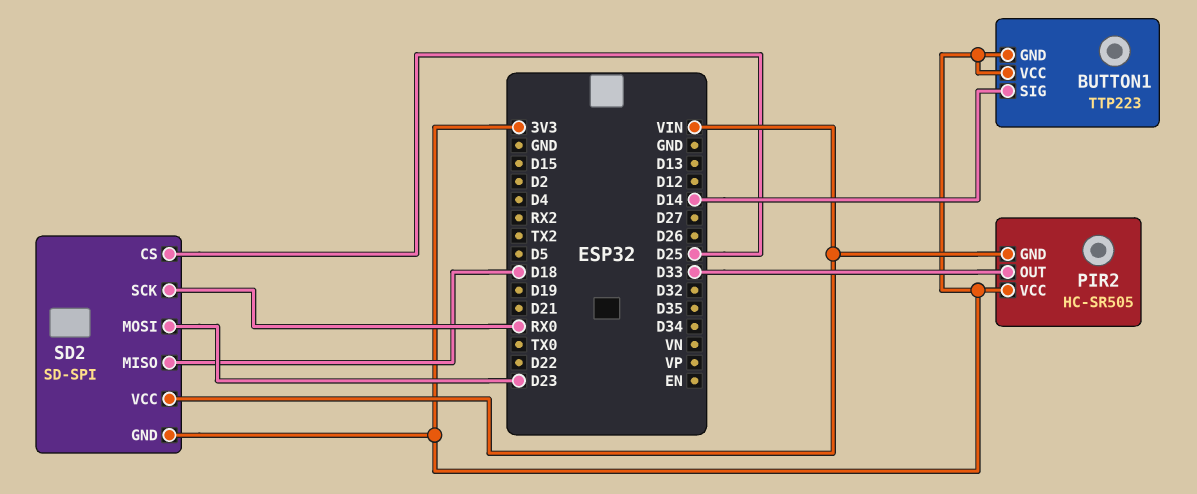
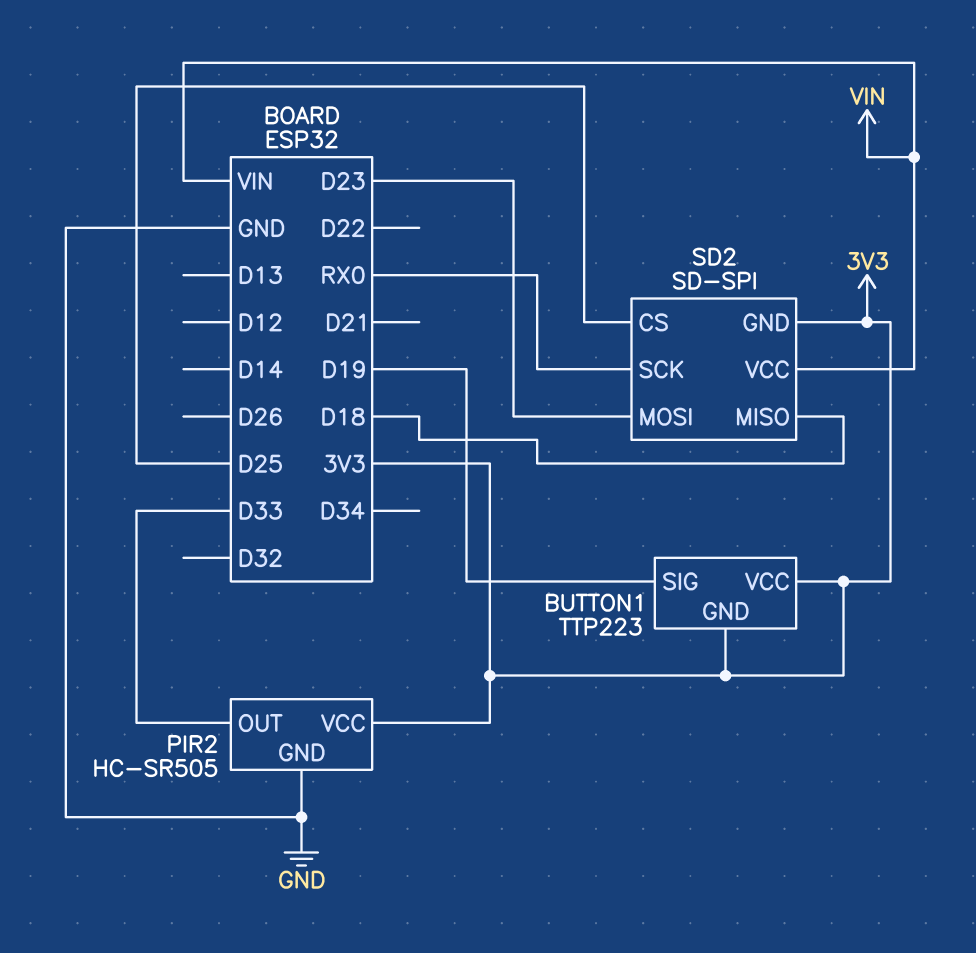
BUTTON1 pin SIG: D14 -> D19
PIR2 pin GND: VIN -> GND

